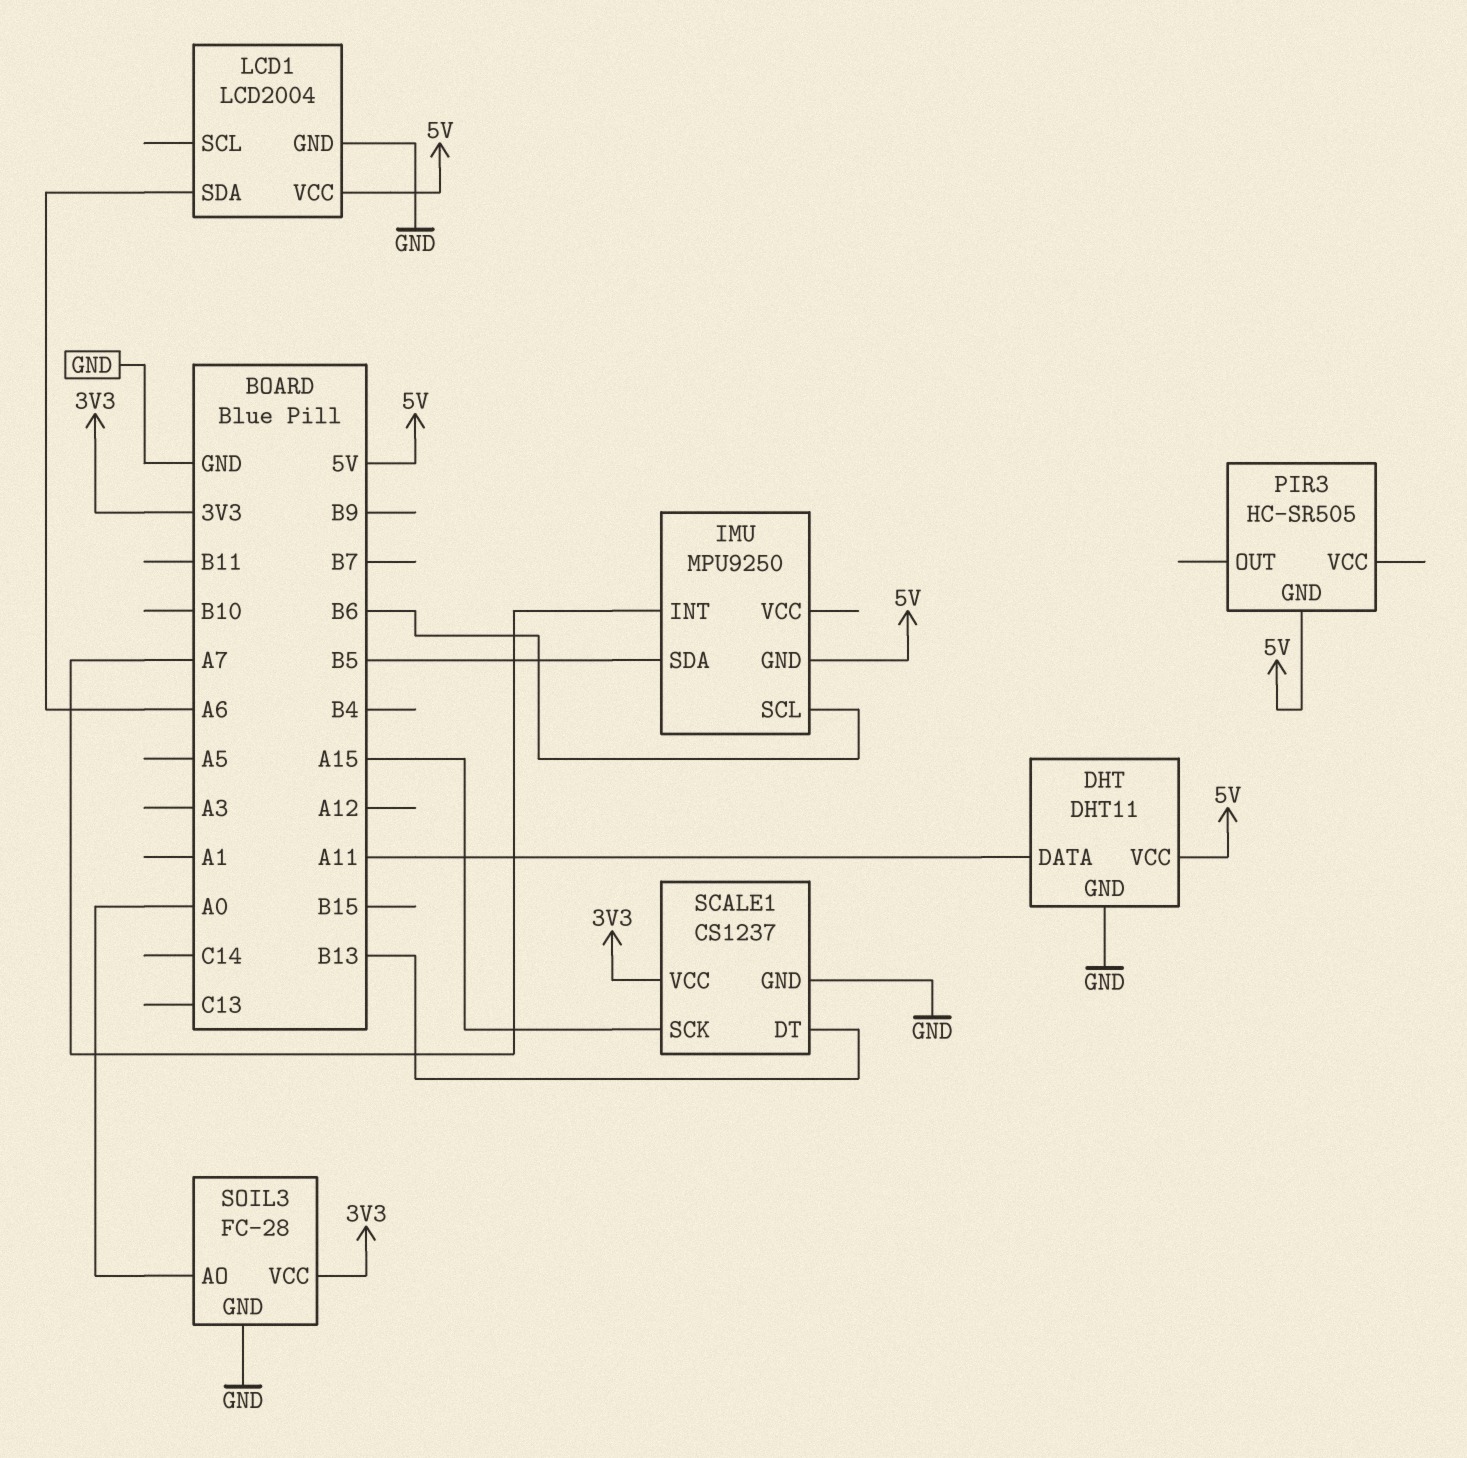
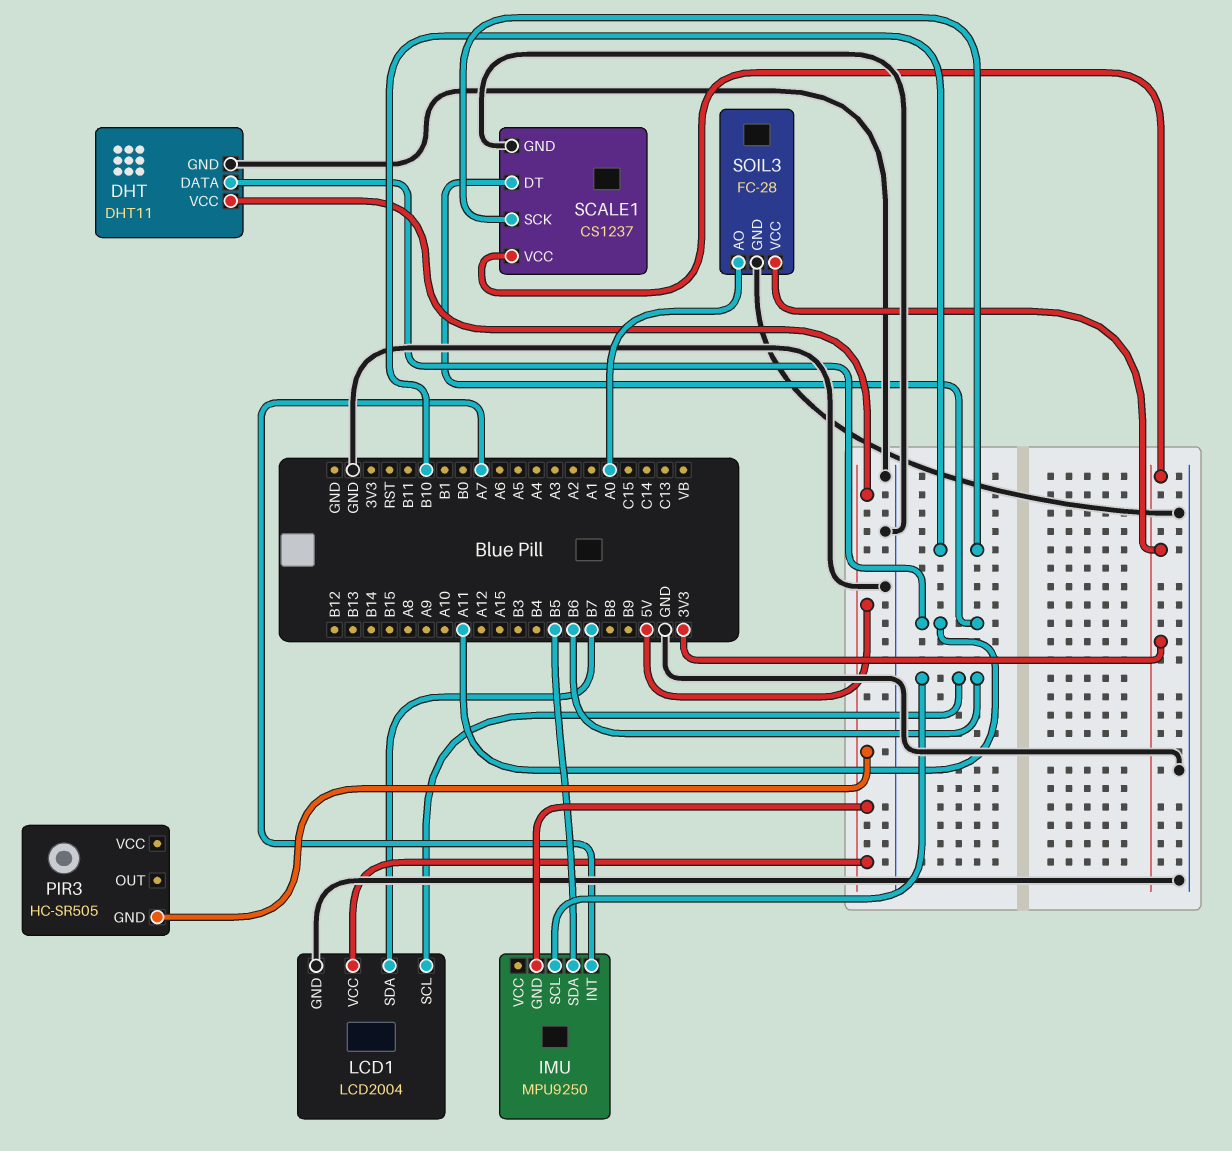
LCD1 pin SCL: none -> B6
LCD1 pin SDA: A6 -> B7
SCALE1 pin DT: B13 -> A11
SCALE1 pin SCK: A15 -> B10

